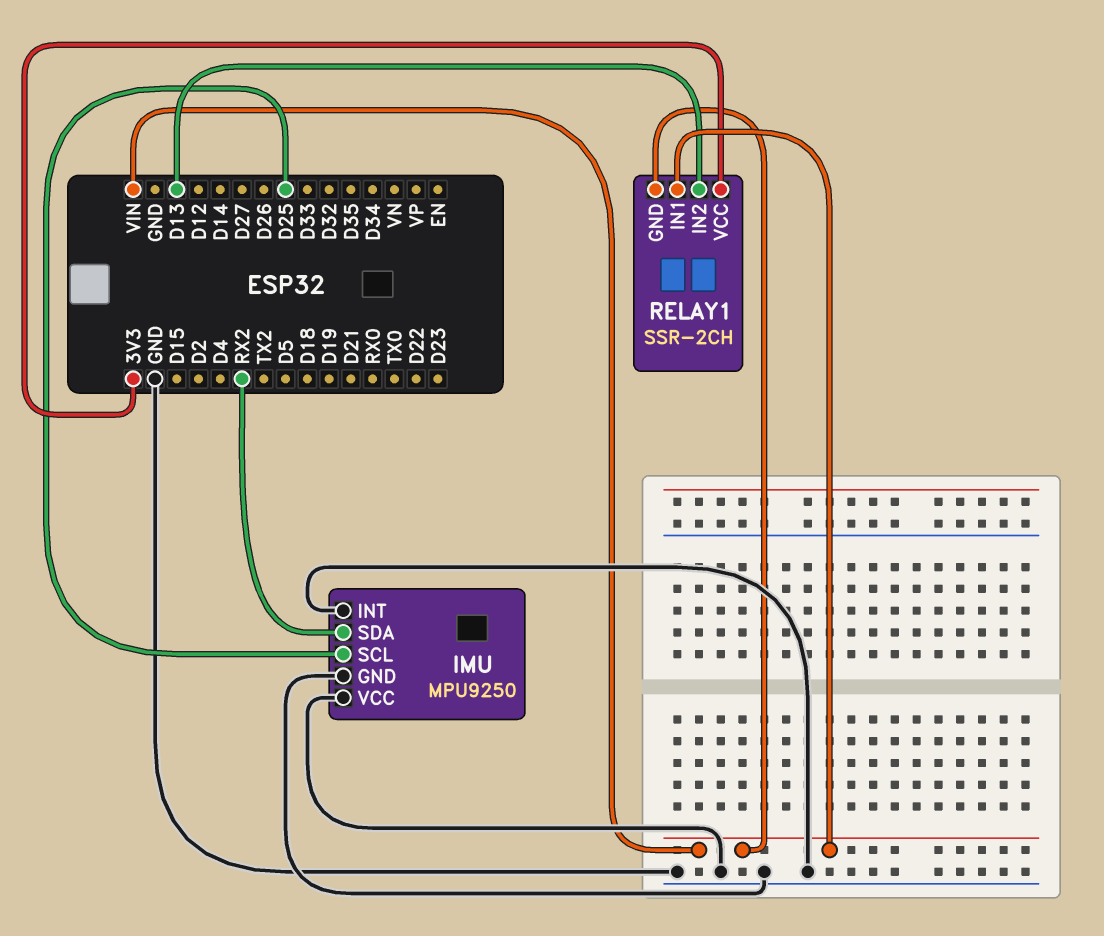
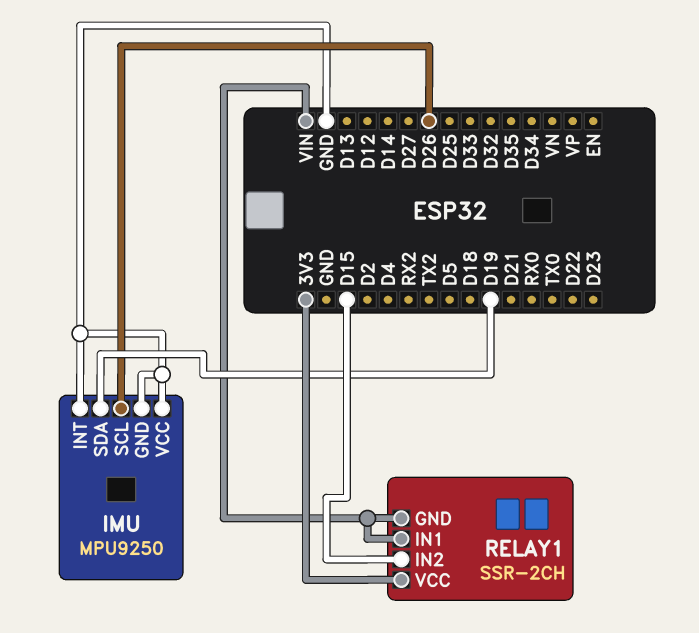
IMU pin SCL: D25 -> D26
IMU pin SDA: RX2 -> D19
RELAY1 pin IN2: D13 -> D15

